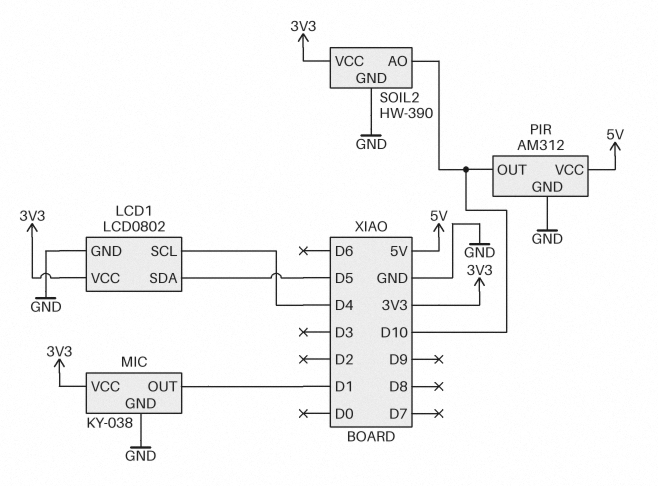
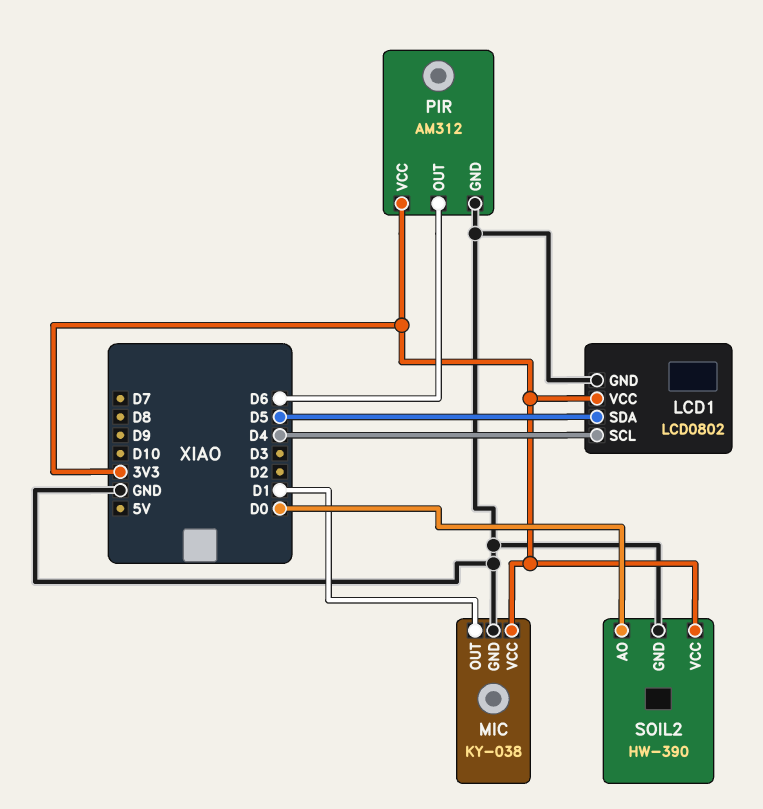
PIR pin OUT: D10 -> D6
PIR pin VCC: 5V -> 3V3
SOIL2 pin AO: D10 -> D0

